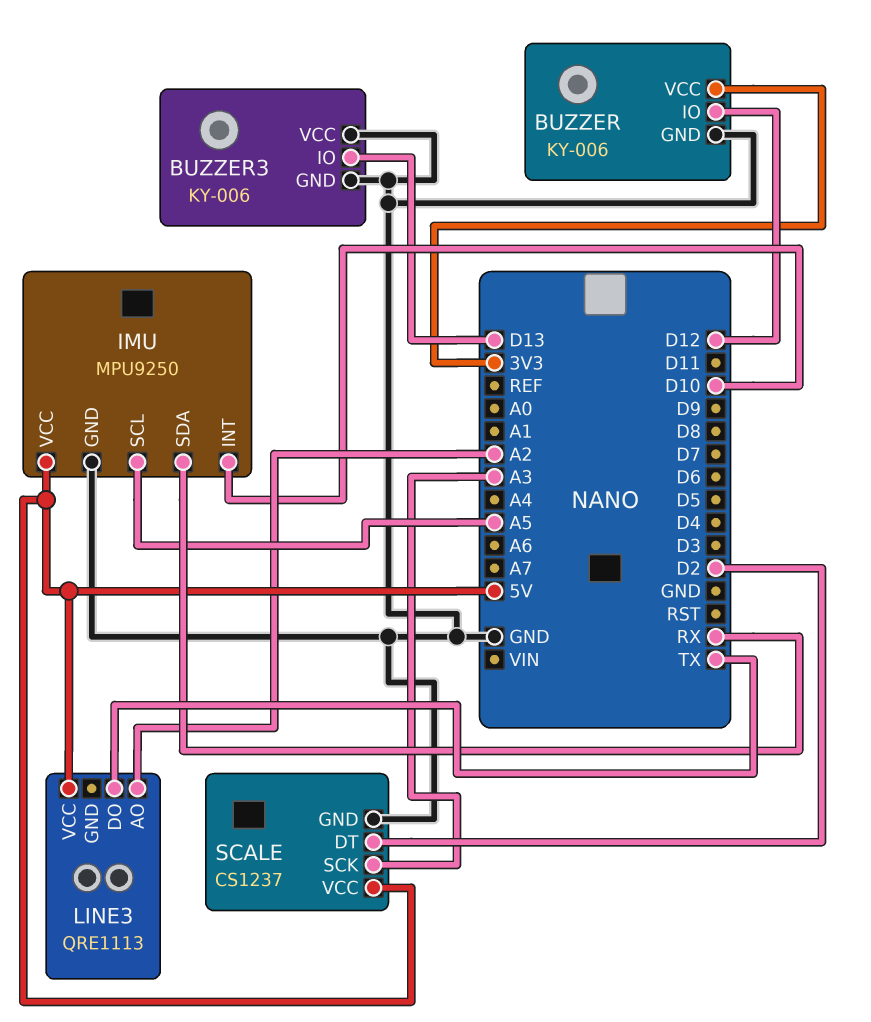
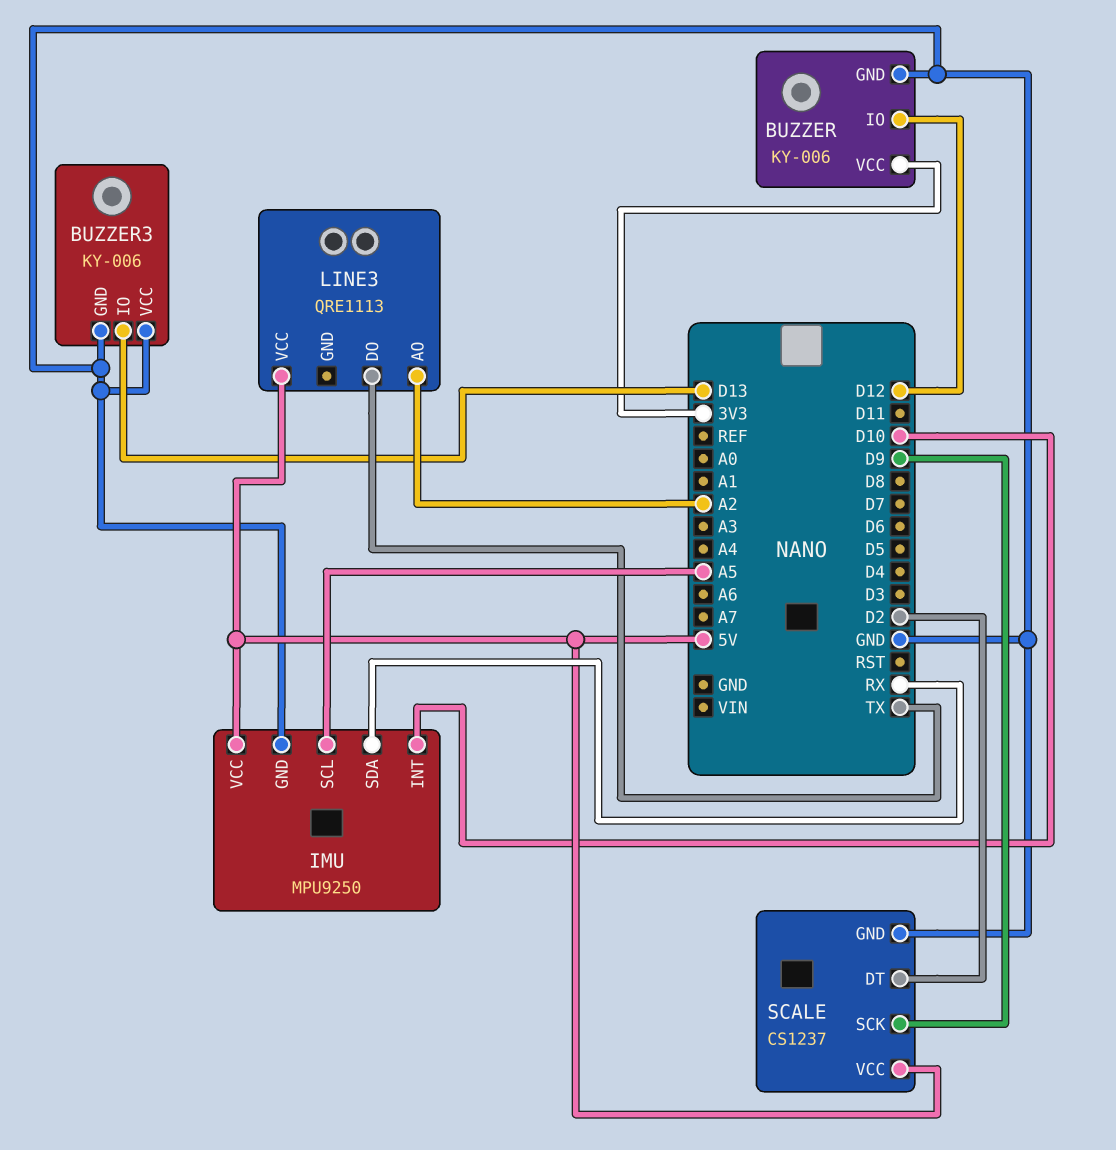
SCALE pin SCK: A3 -> D9

